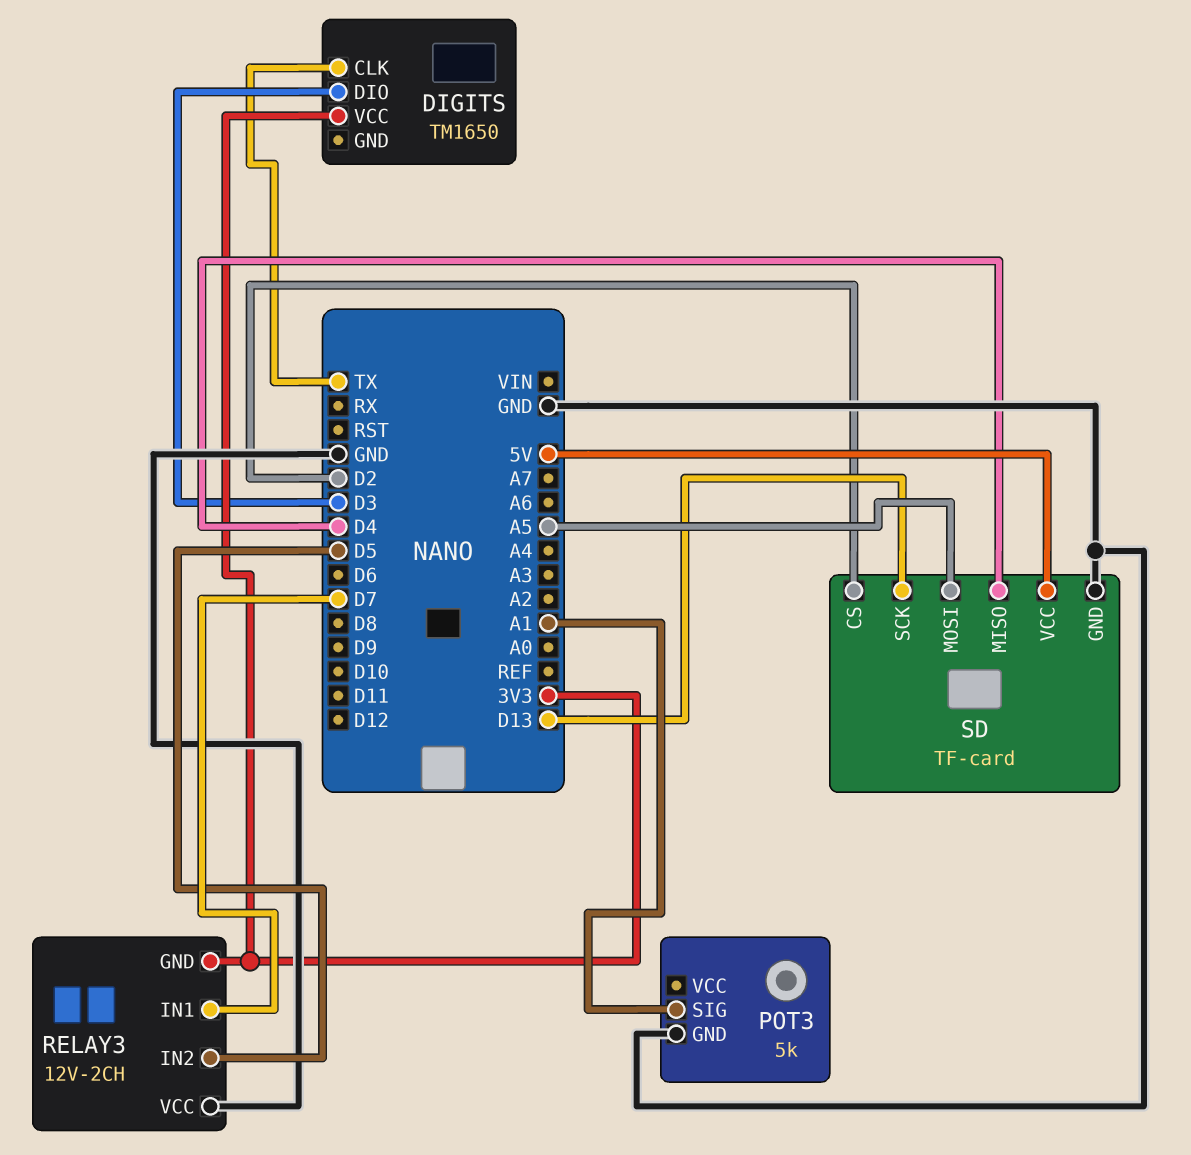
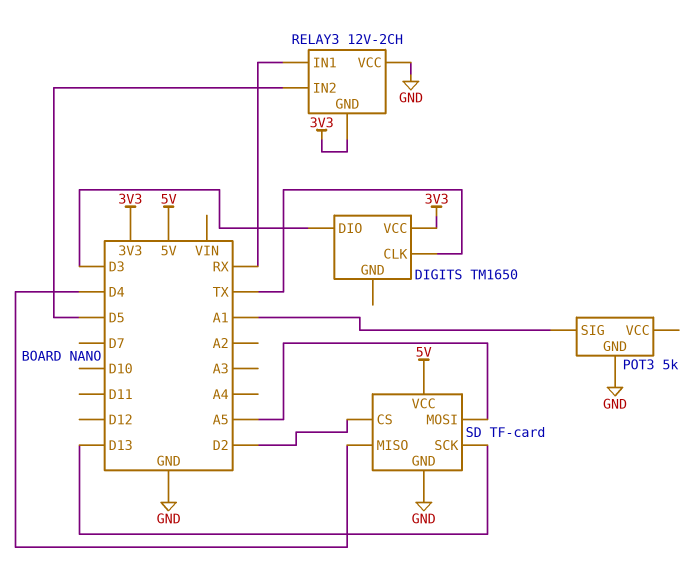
RELAY3 pin IN1: D7 -> RX

